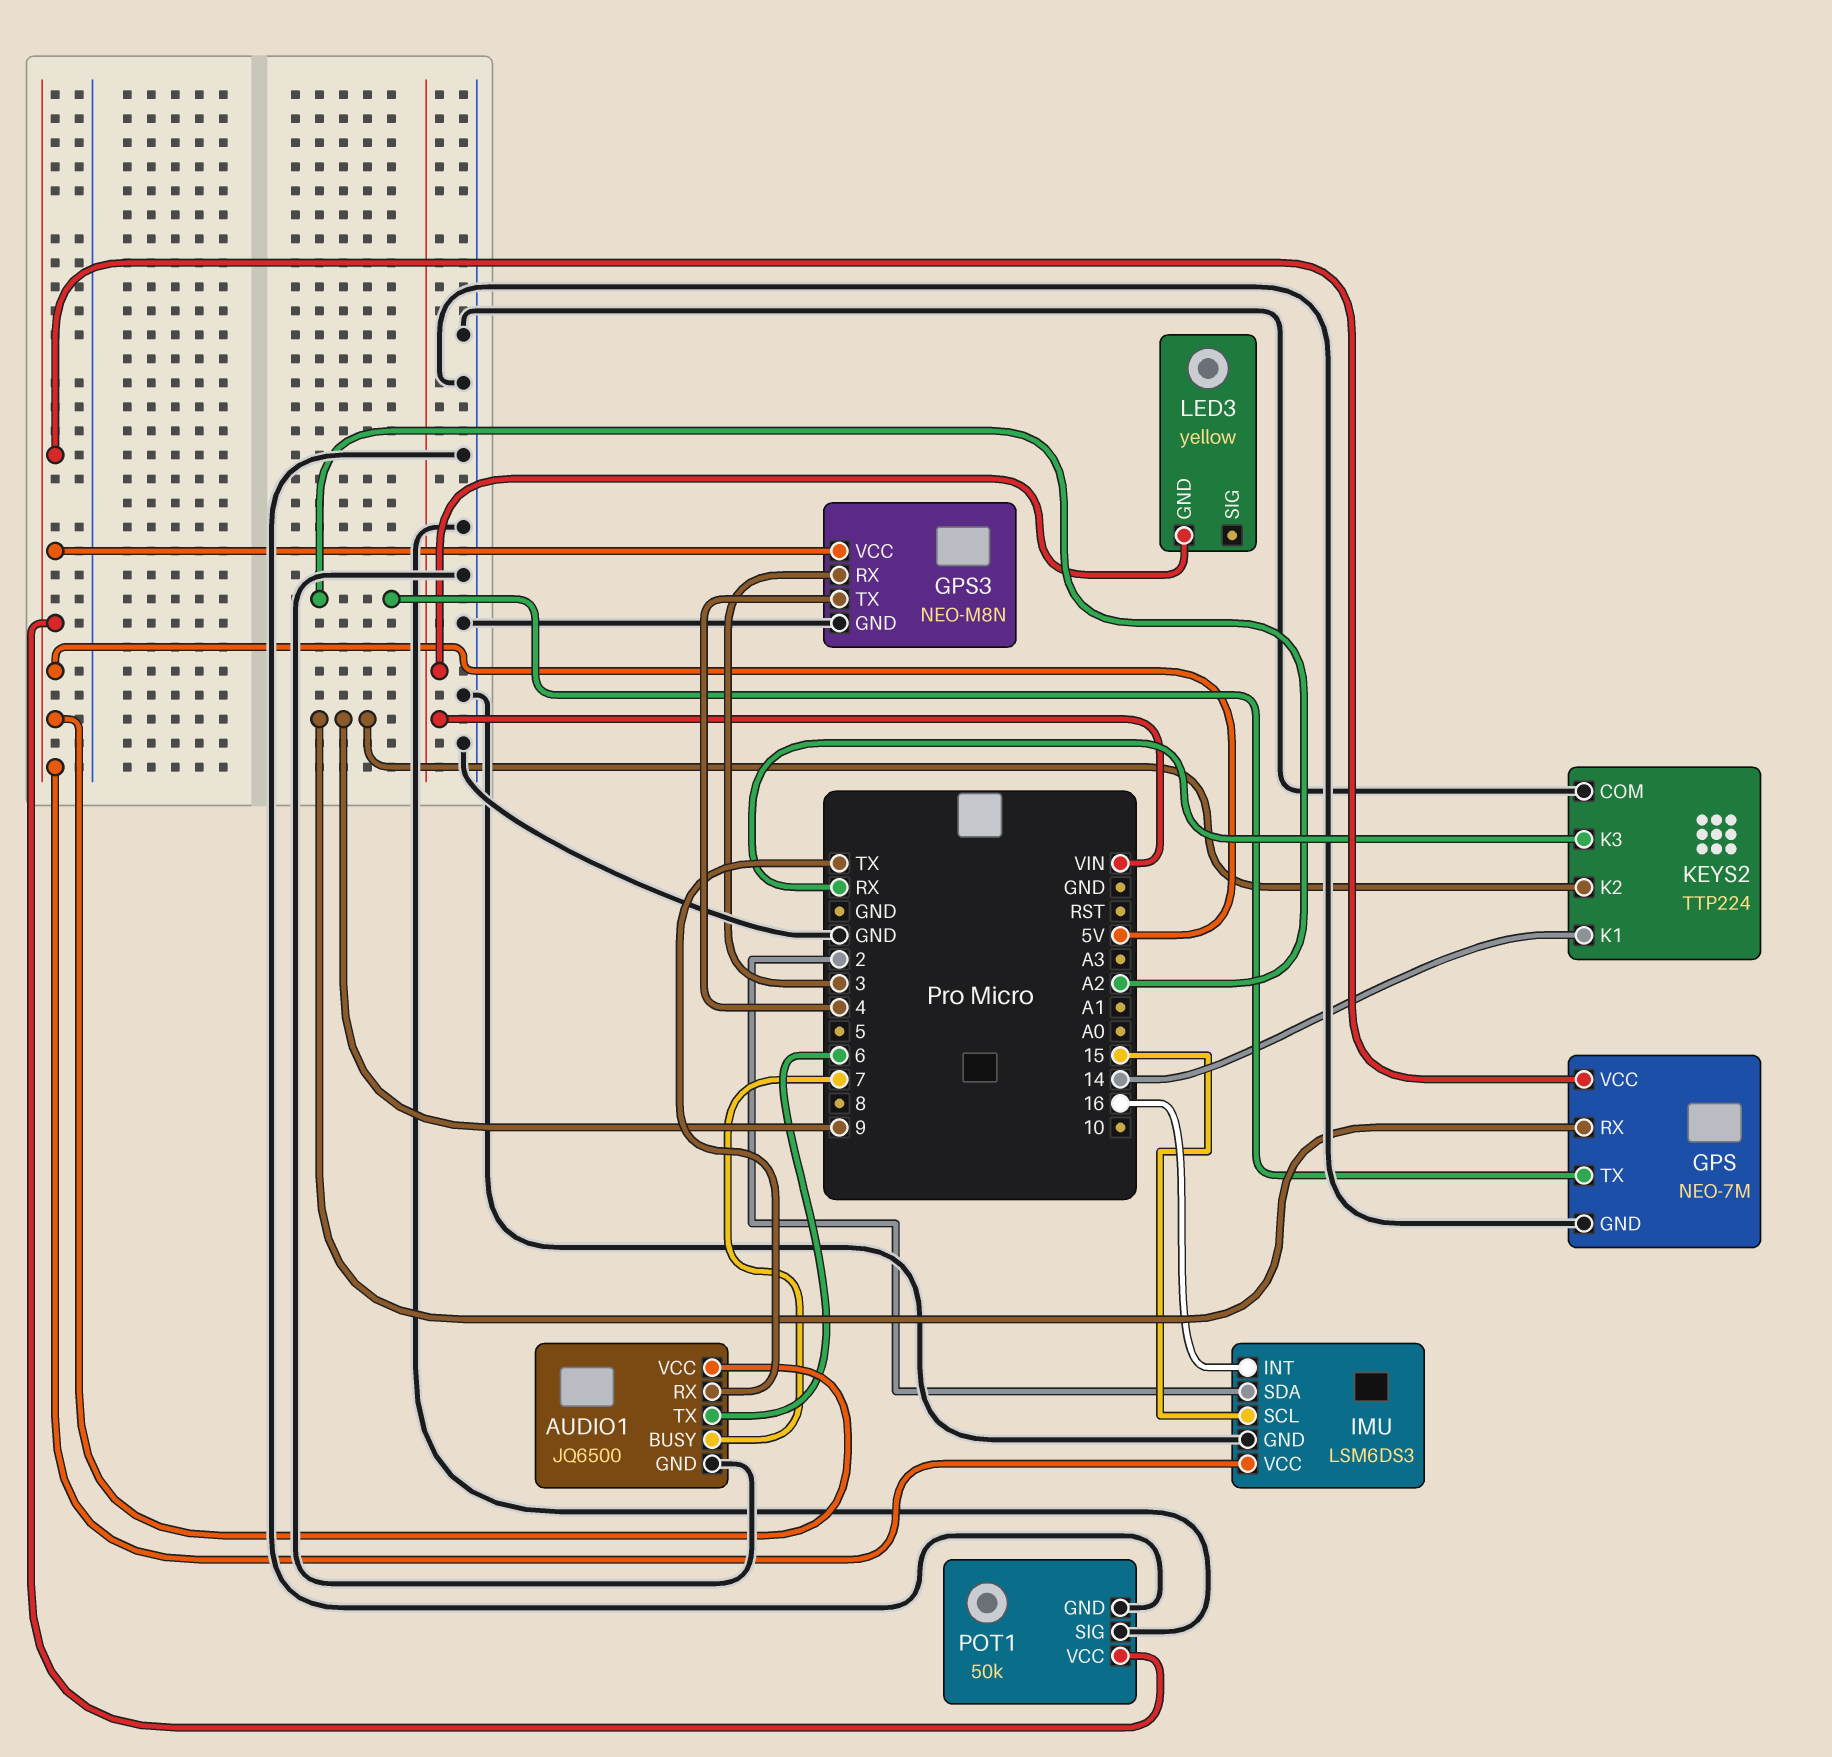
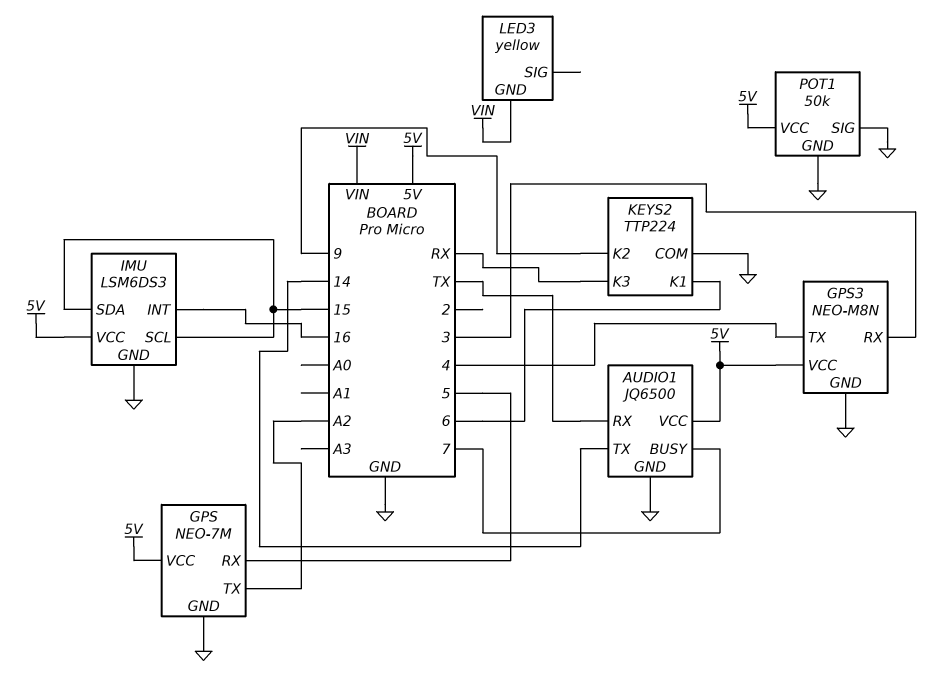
AUDIO1 pin TX: 6 -> 14
GPS pin RX: 9 -> 5
IMU pin SDA: 2 -> 15
KEYS2 pin K1: 14 -> 6

